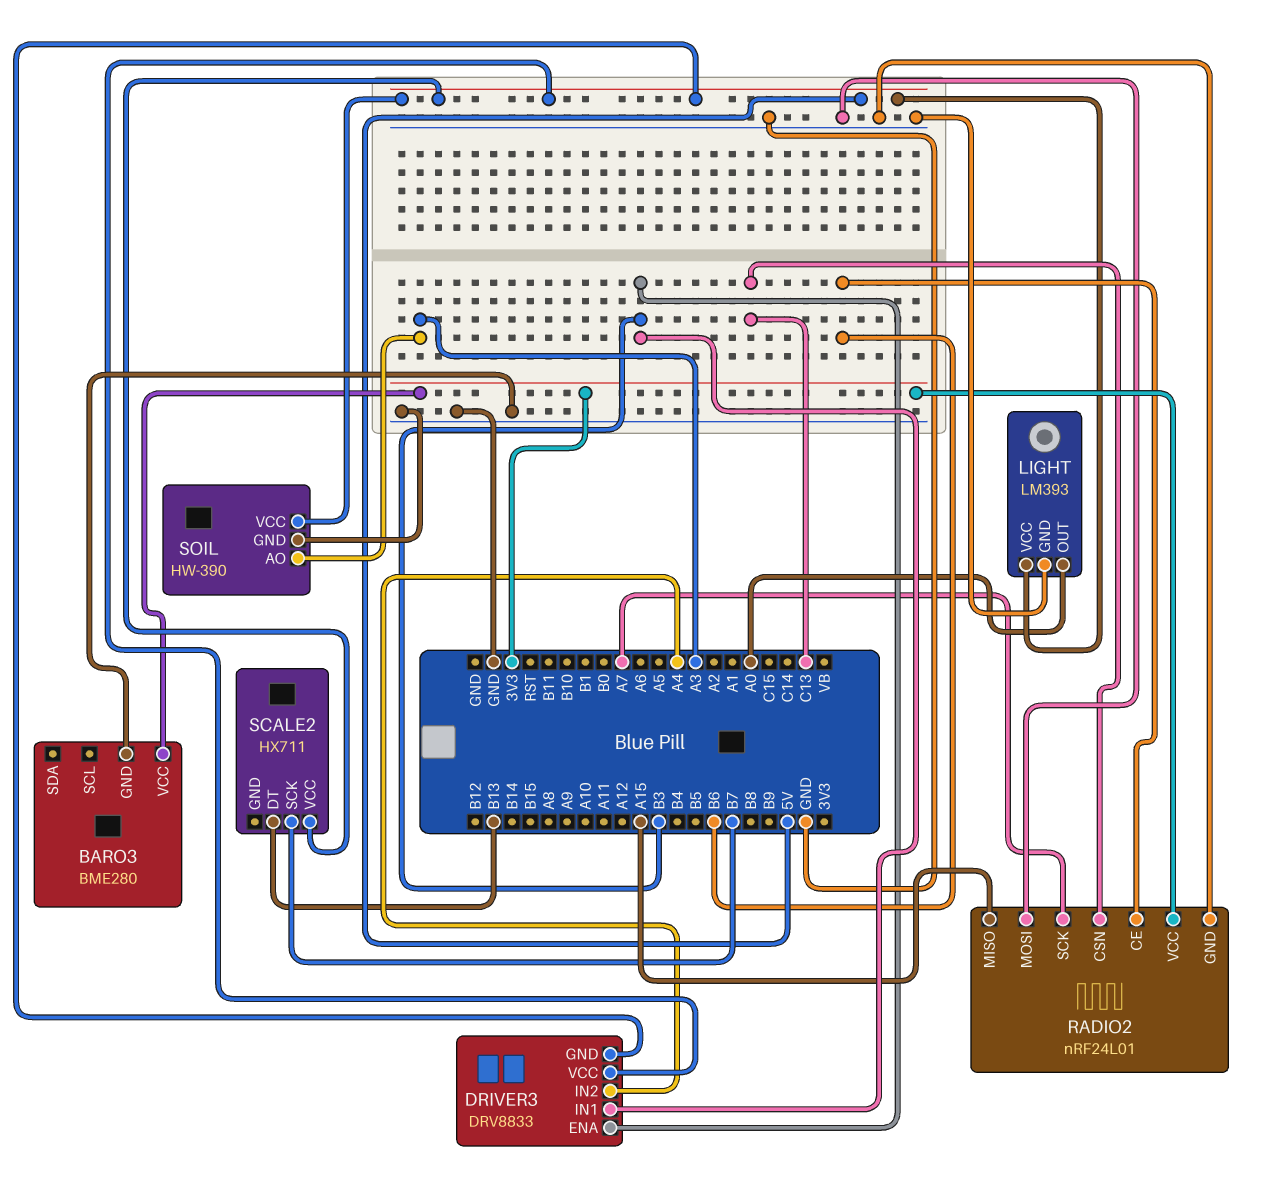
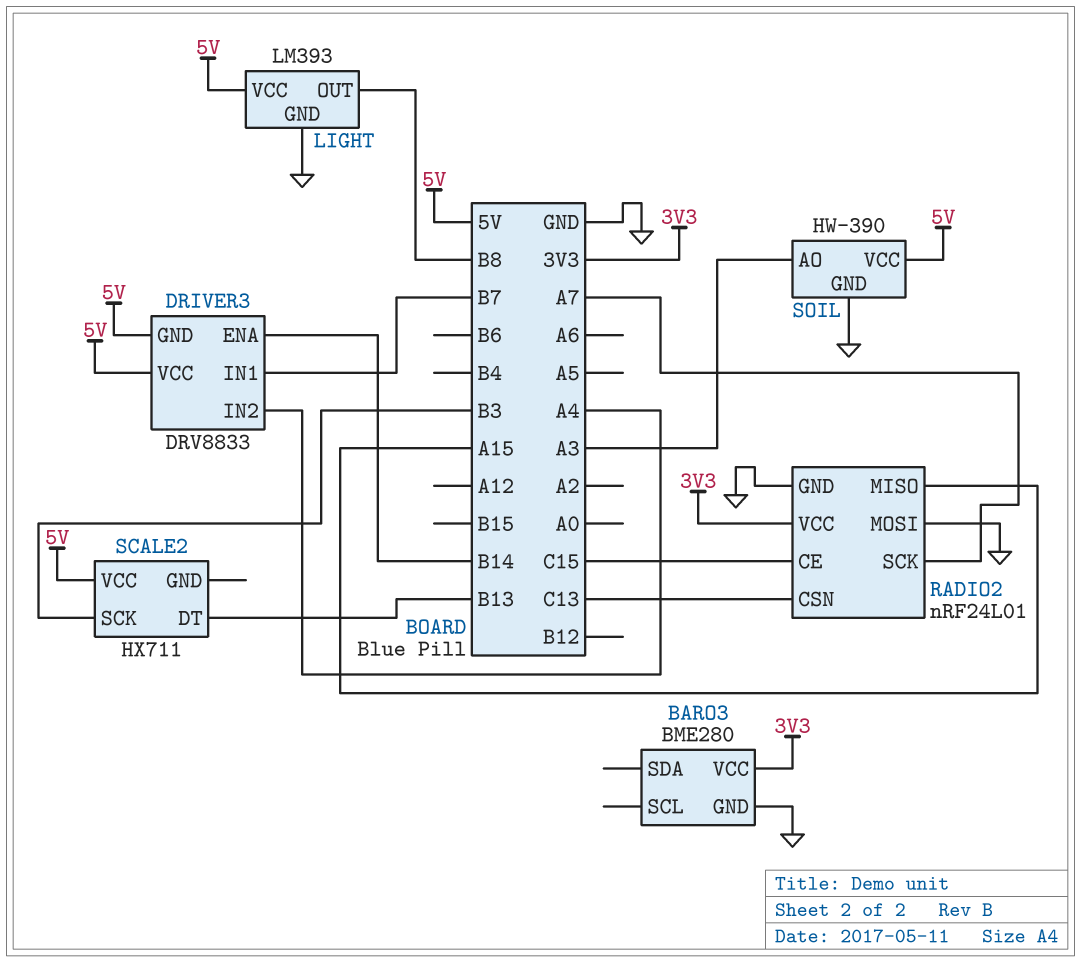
DRIVER3 pin ENA: B3 -> B14
DRIVER3 pin IN1: B3 -> B7
LIGHT pin OUT: A0 -> B8
RADIO2 pin CE: B6 -> C15
SCALE2 pin SCK: B7 -> B3

